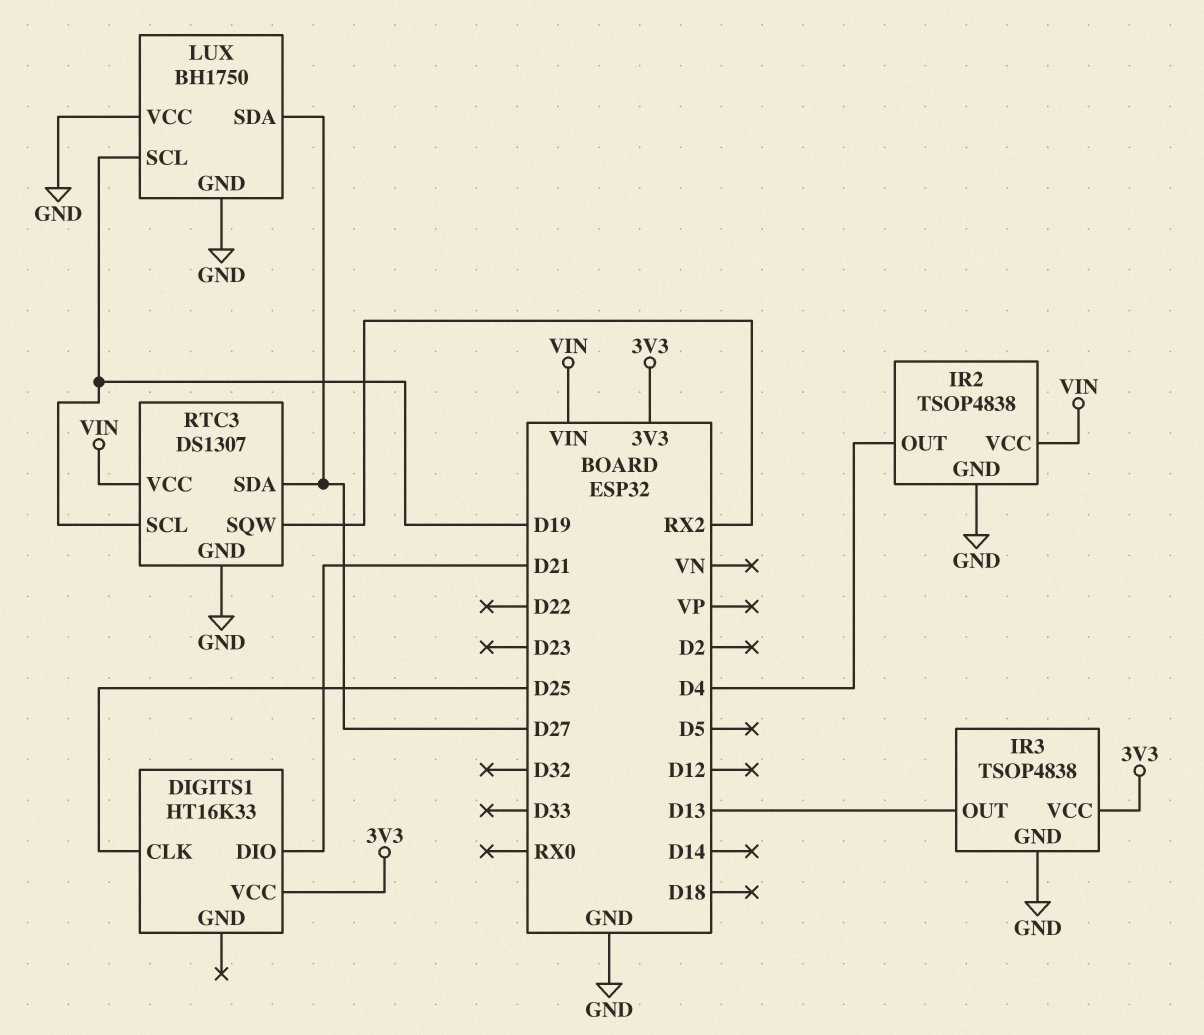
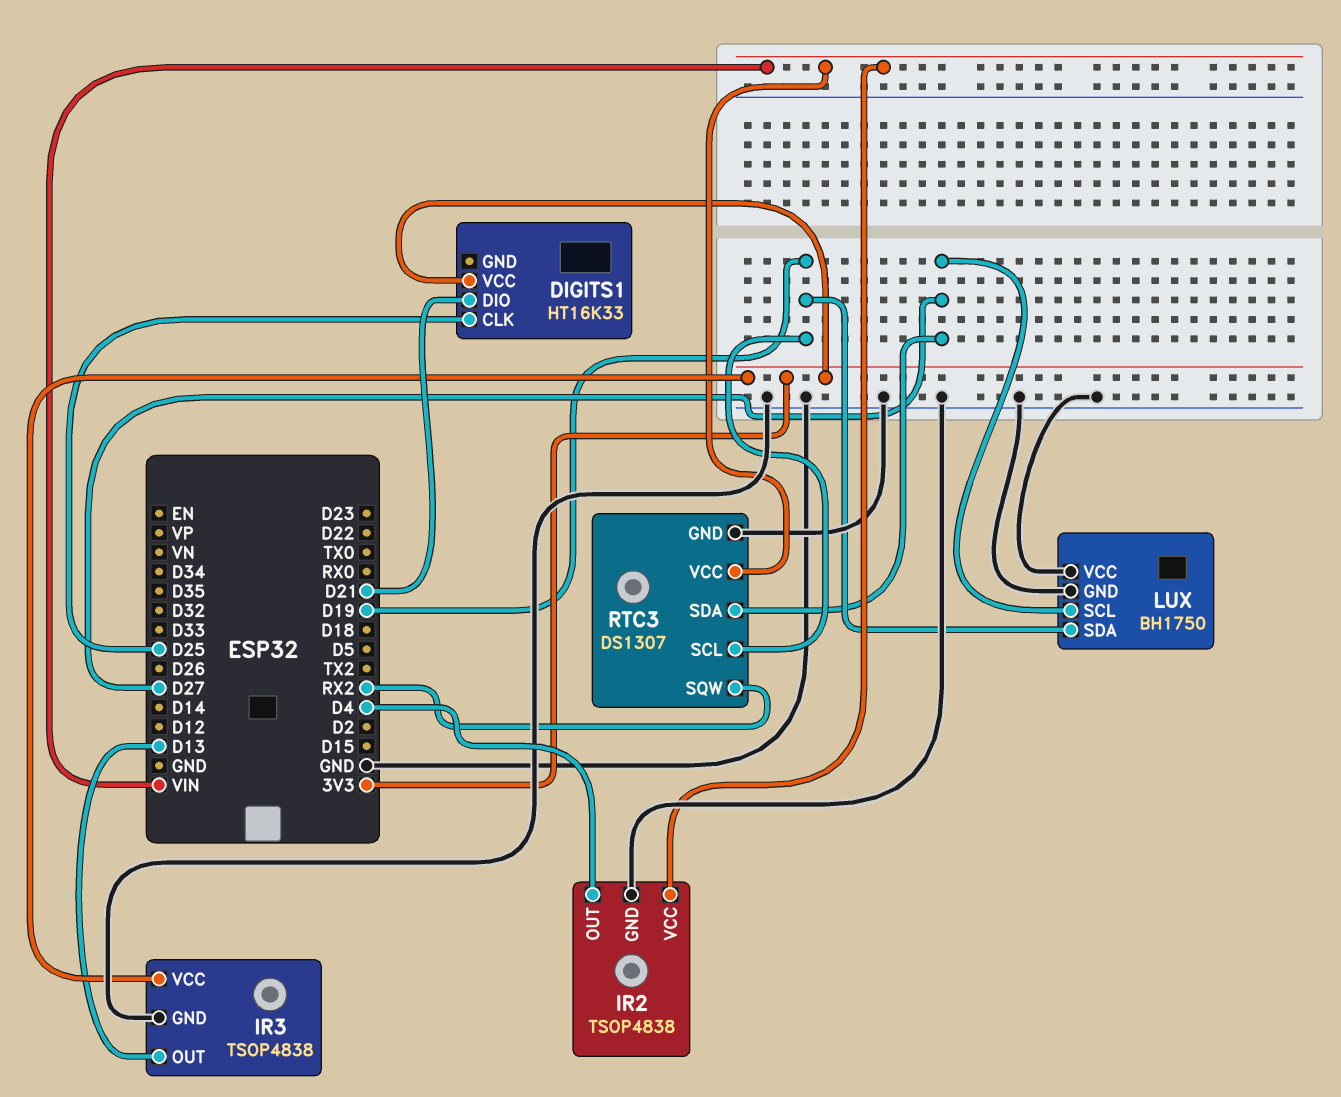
LUX pin SCL: D19 -> D27
LUX pin SDA: D27 -> D19

